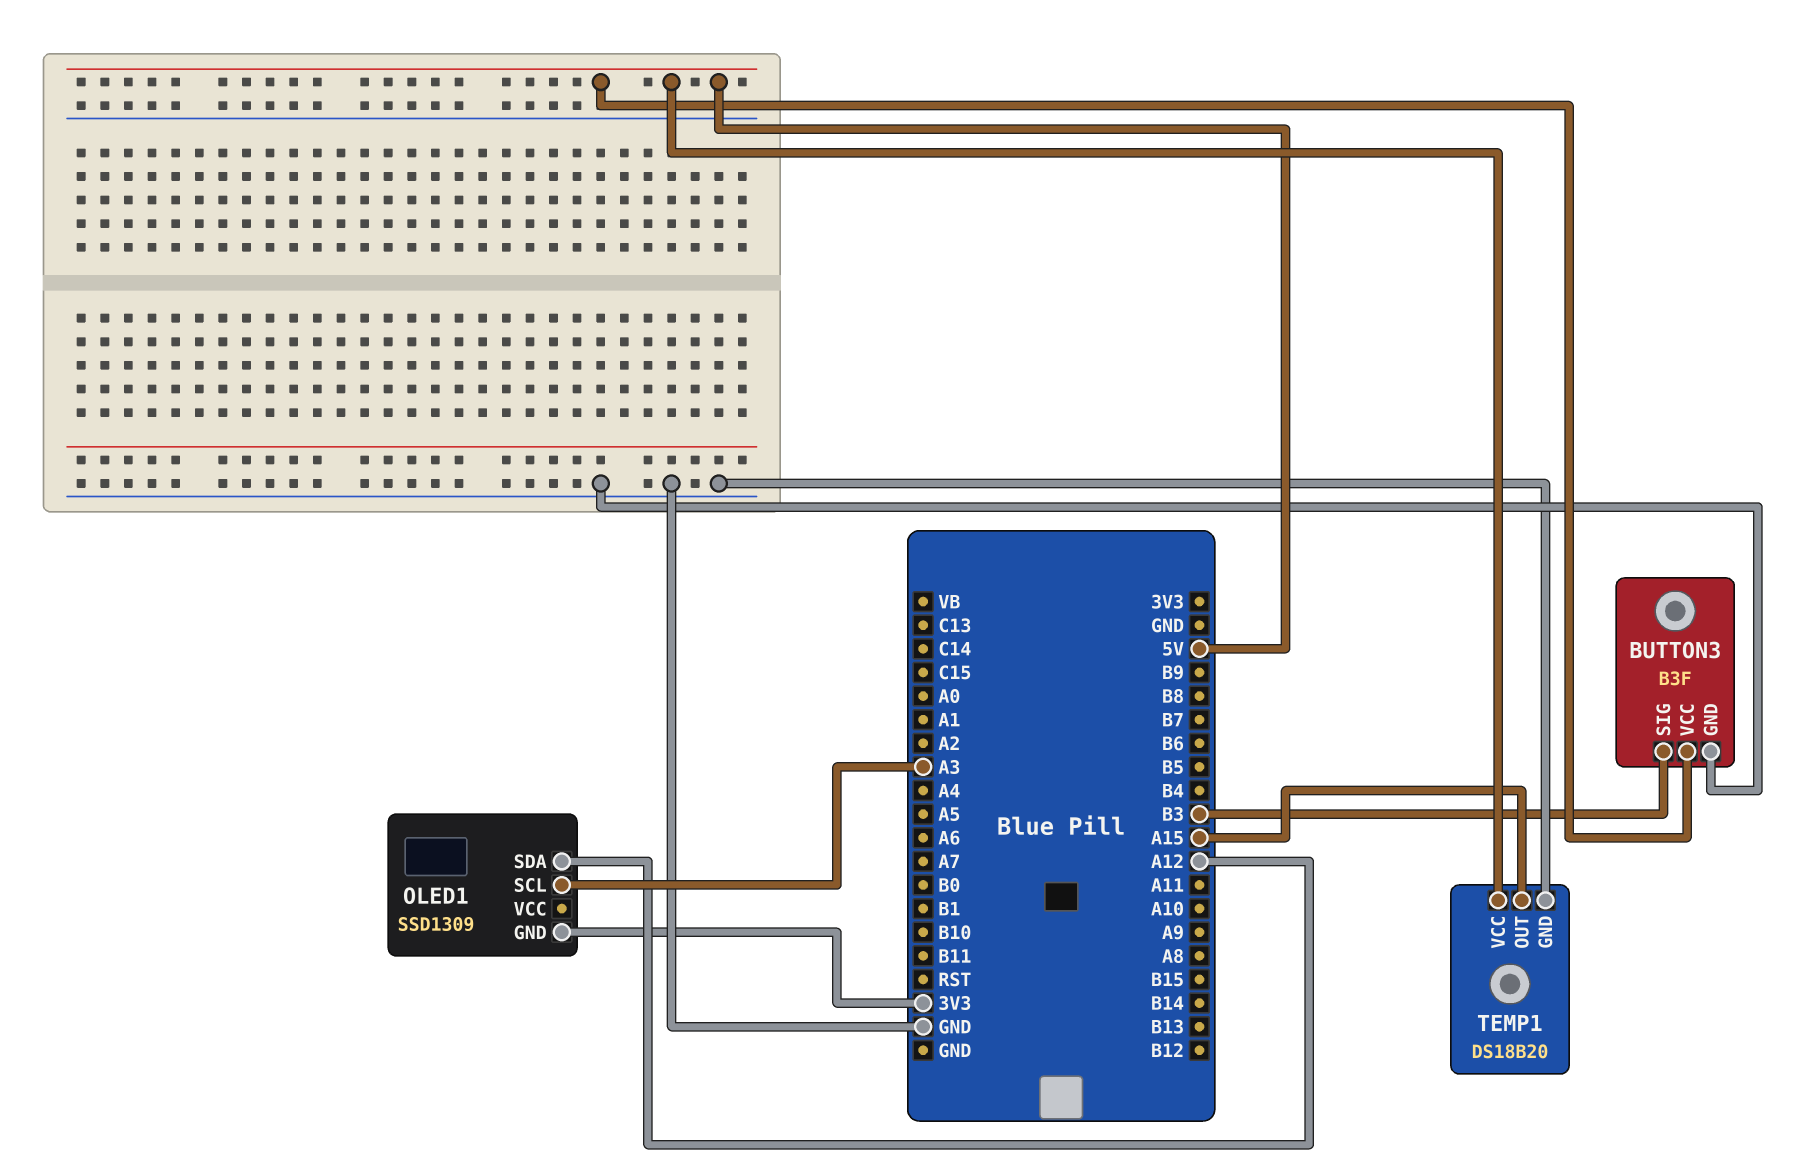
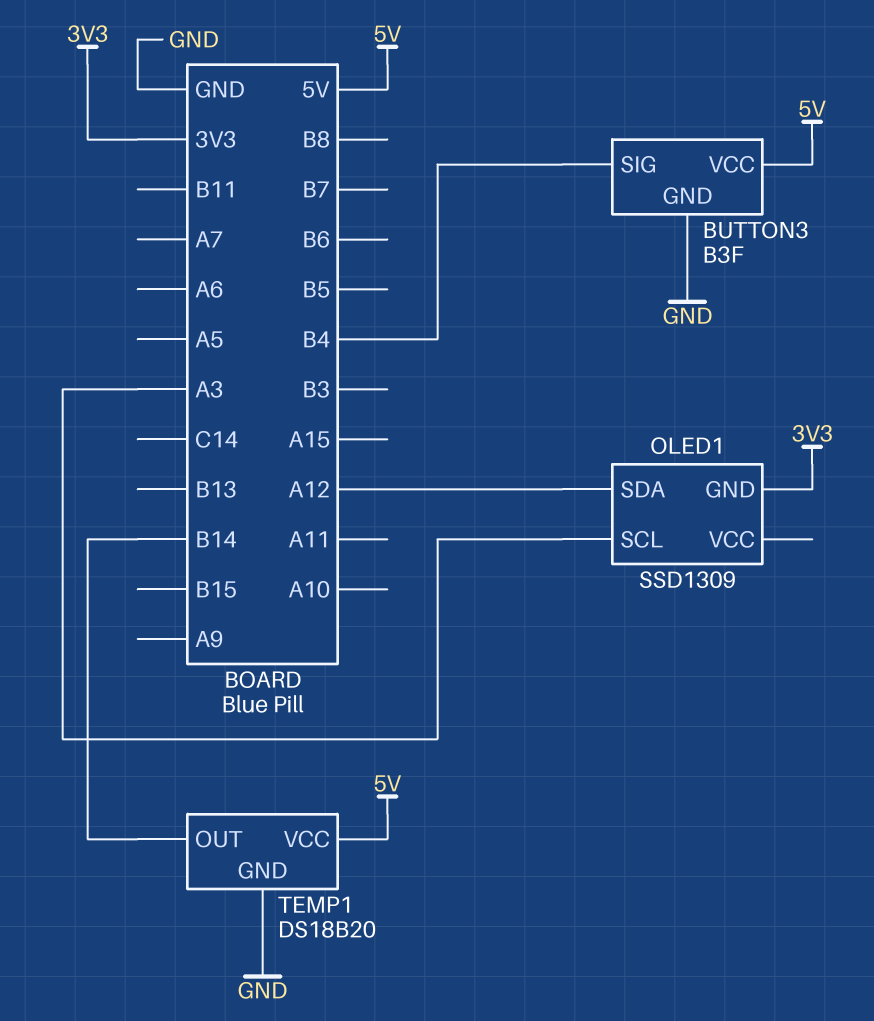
BUTTON3 pin SIG: B3 -> B4
TEMP1 pin OUT: A15 -> B14

